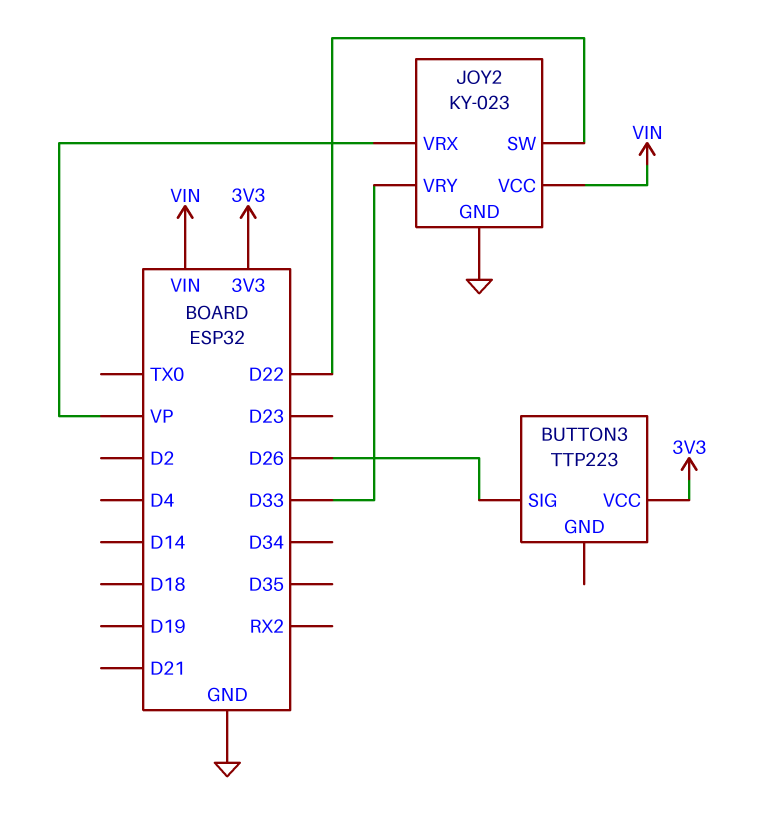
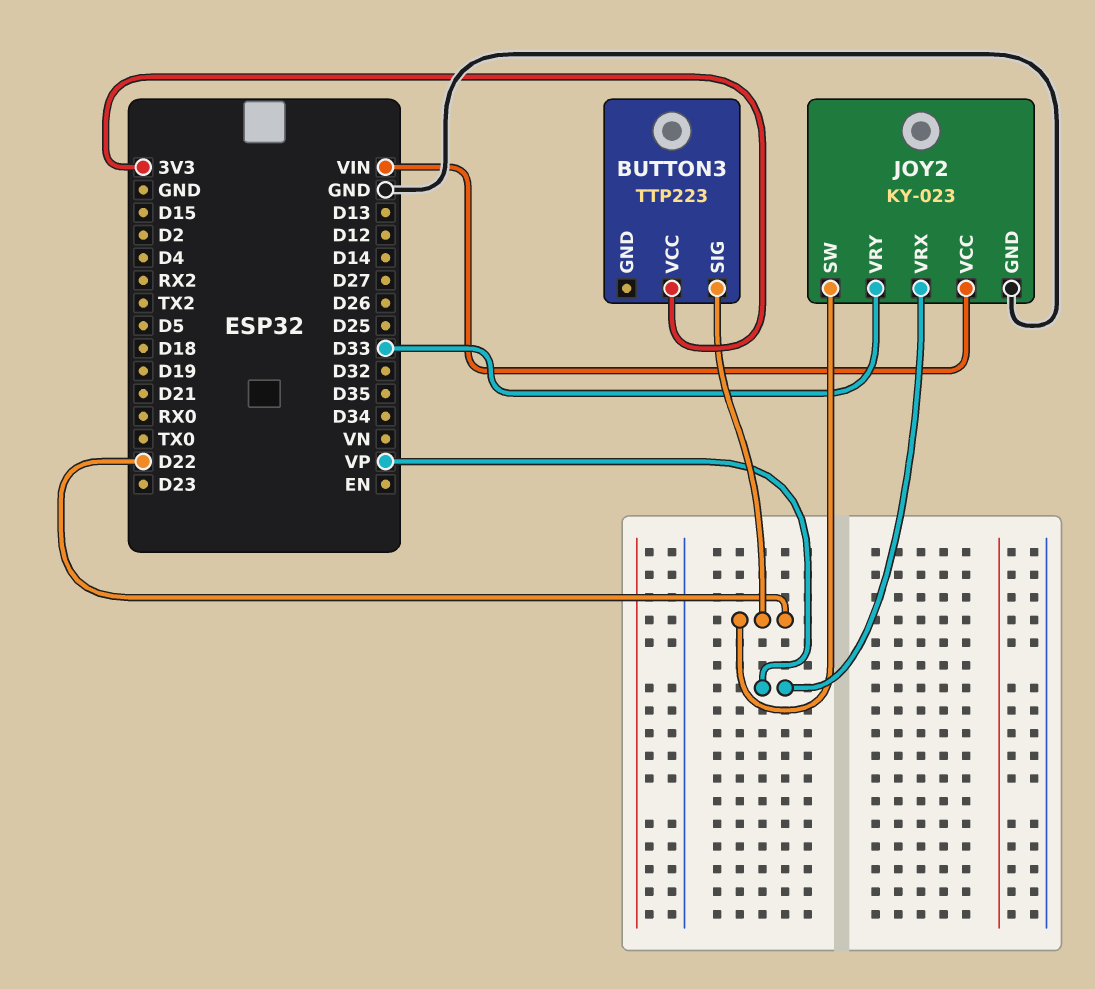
BUTTON3 pin SIG: D26 -> D22

